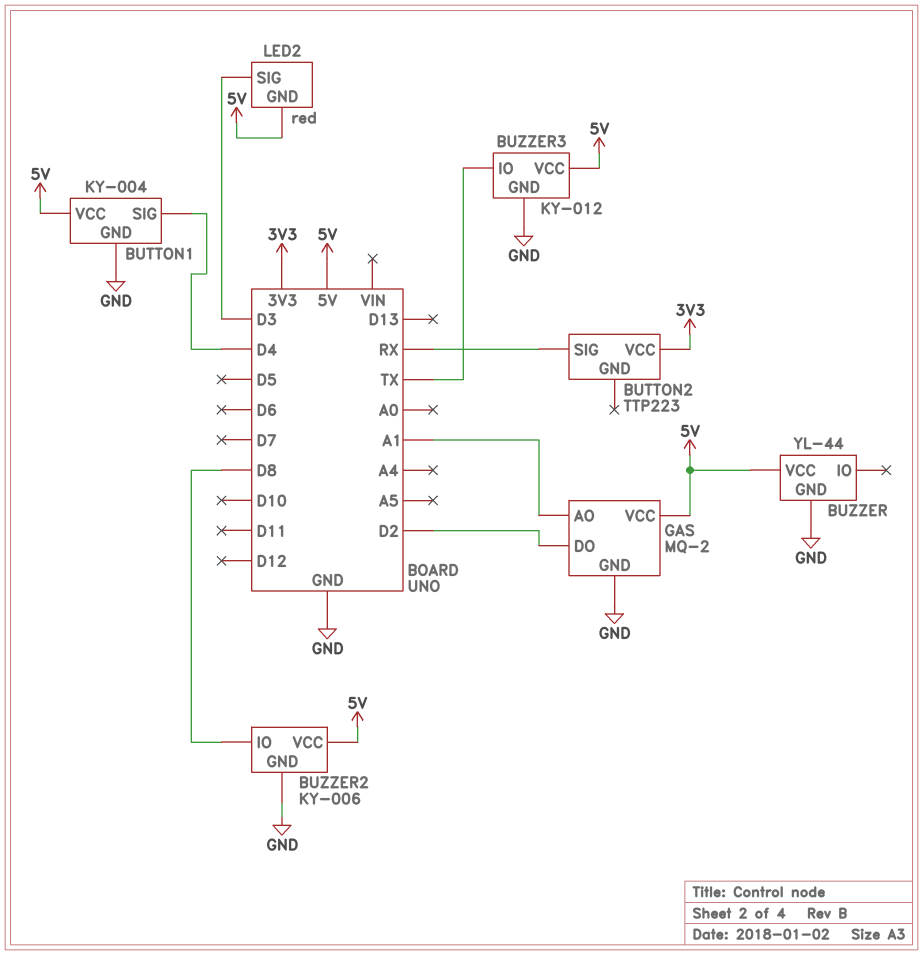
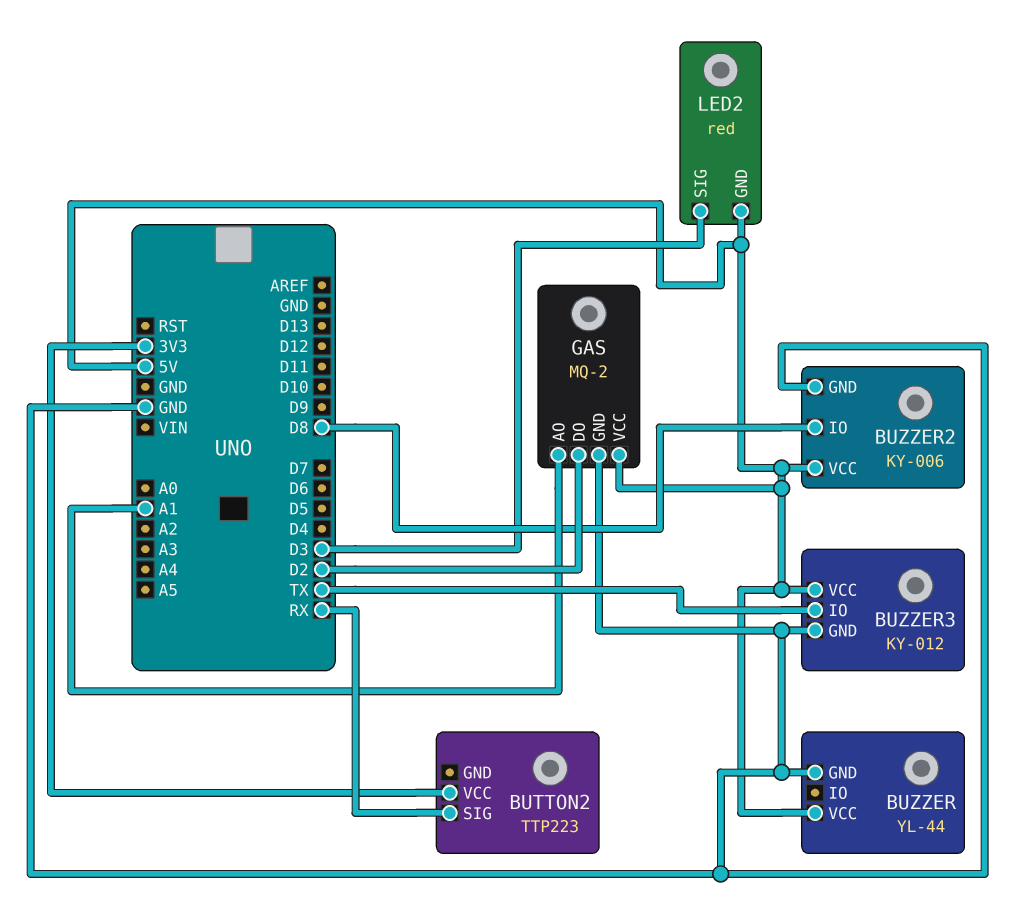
BUTTON1: KY-004 -> none
BUTTON1 pin GND: GND -> none
BUTTON1 pin SIG: D4 -> none
BUTTON1 pin VCC: 5V -> none

